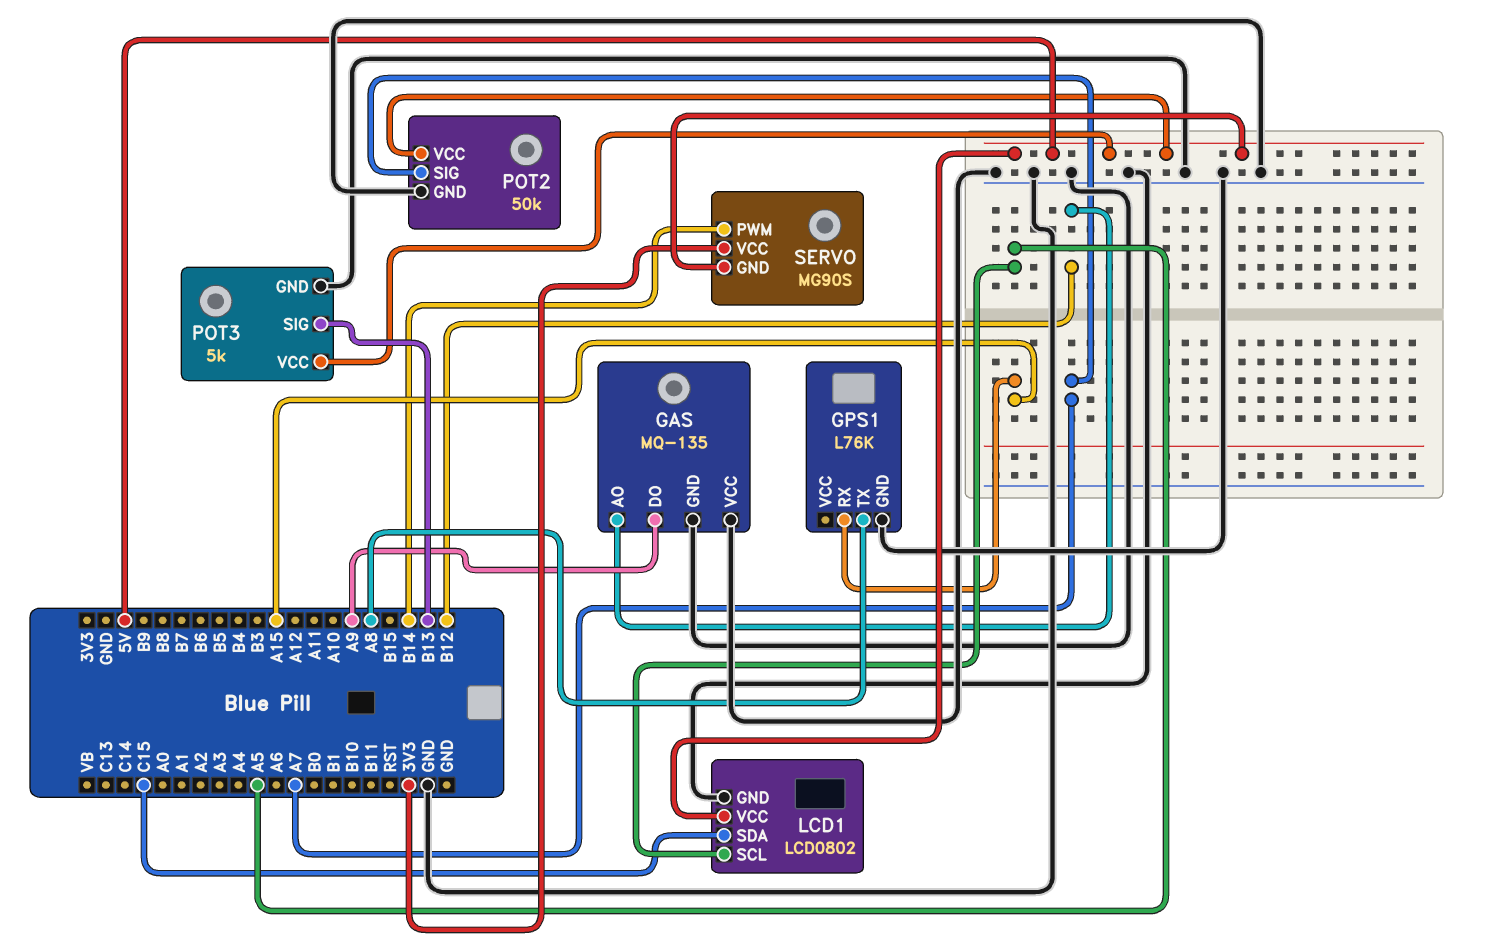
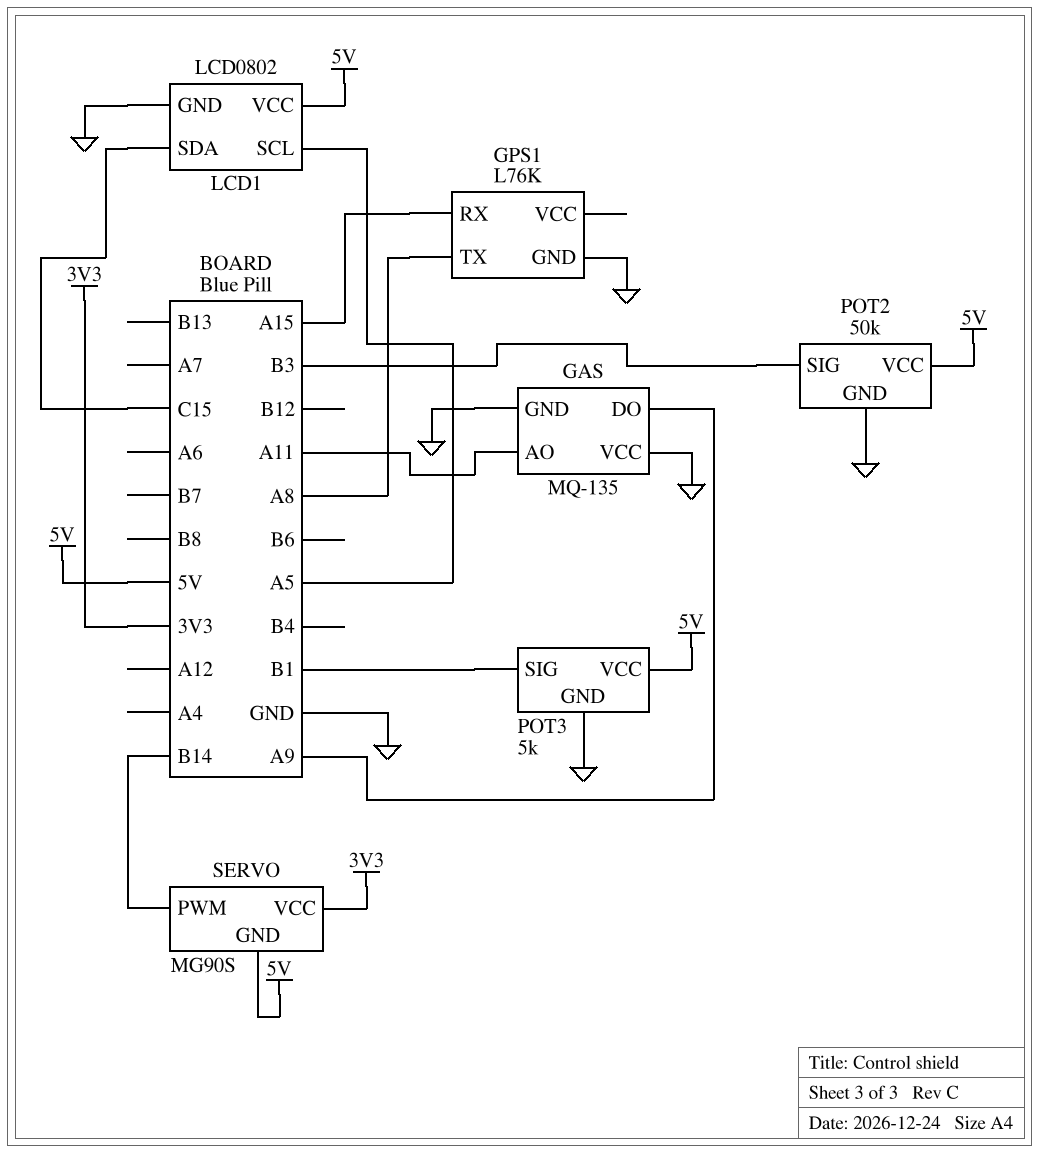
GAS pin AO: B12 -> A11
POT2 pin SIG: A7 -> B3
POT3 pin SIG: B13 -> B1

